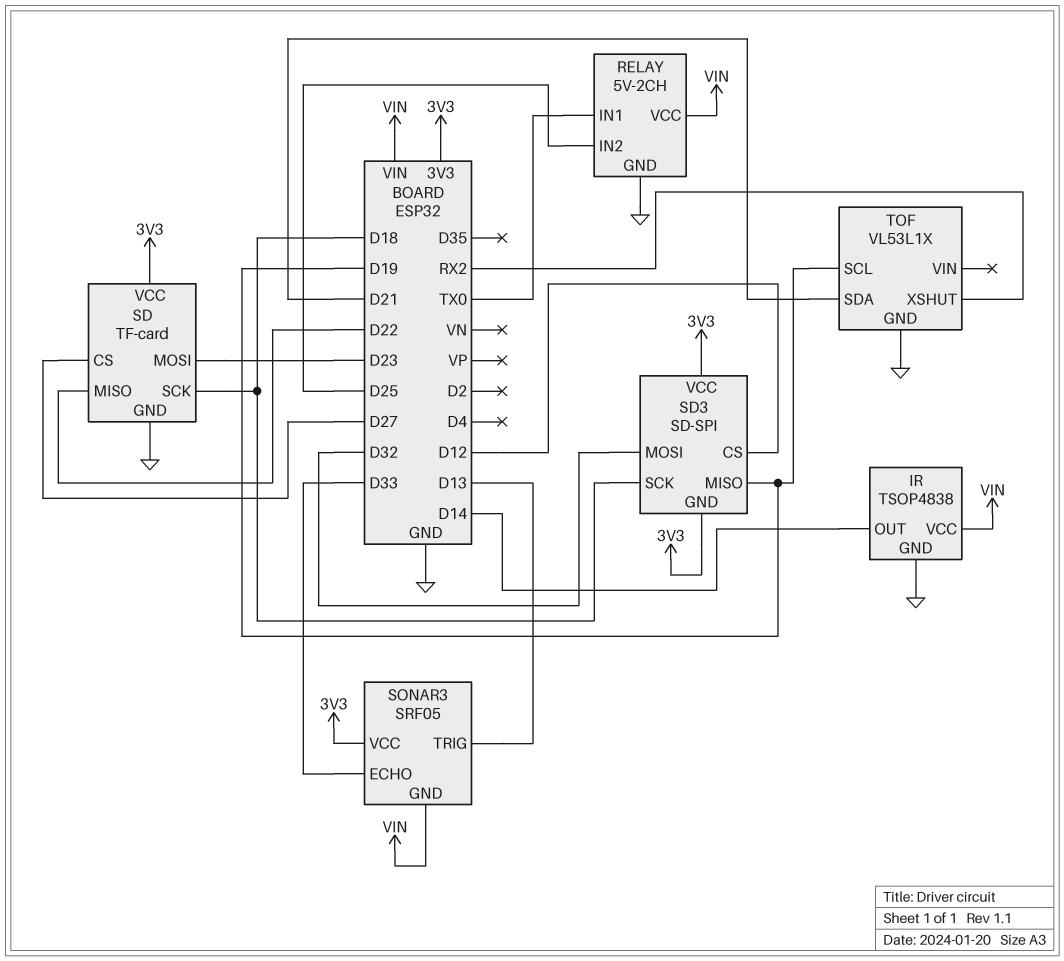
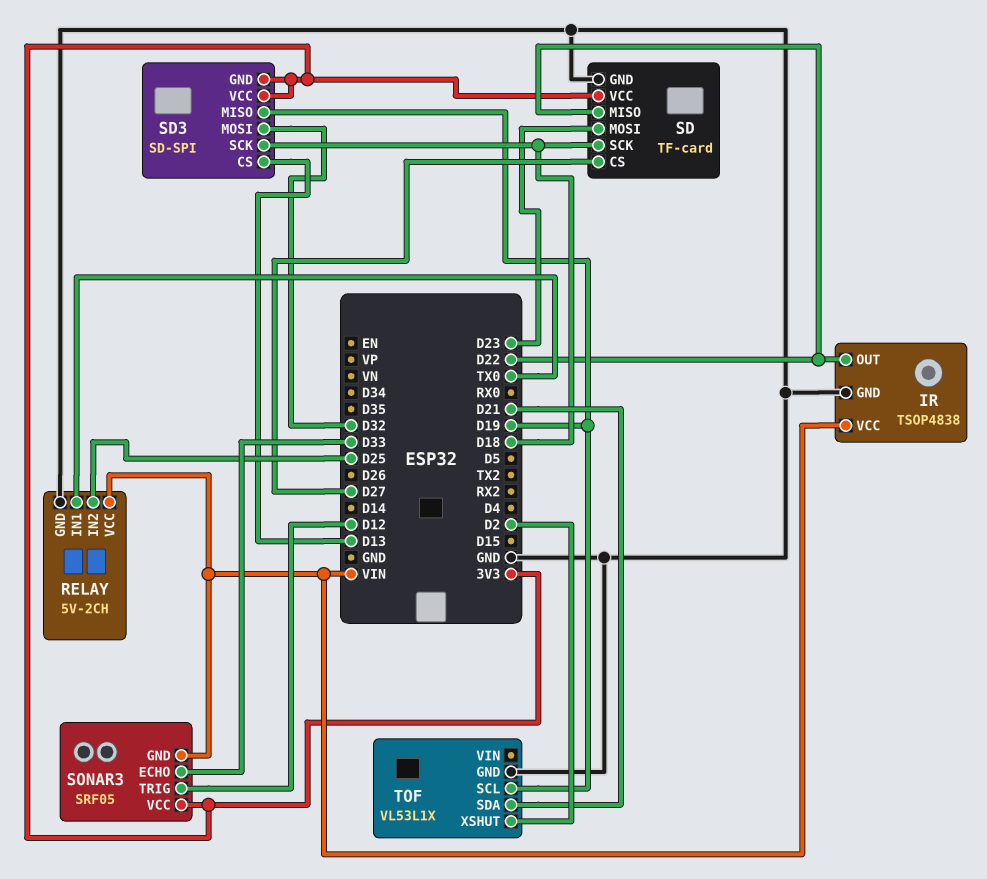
IR pin OUT: D14 -> D22
SD3 pin CS: D12 -> D13
SONAR3 pin TRIG: D13 -> D12
TOF pin XSHUT: RX2 -> D2

